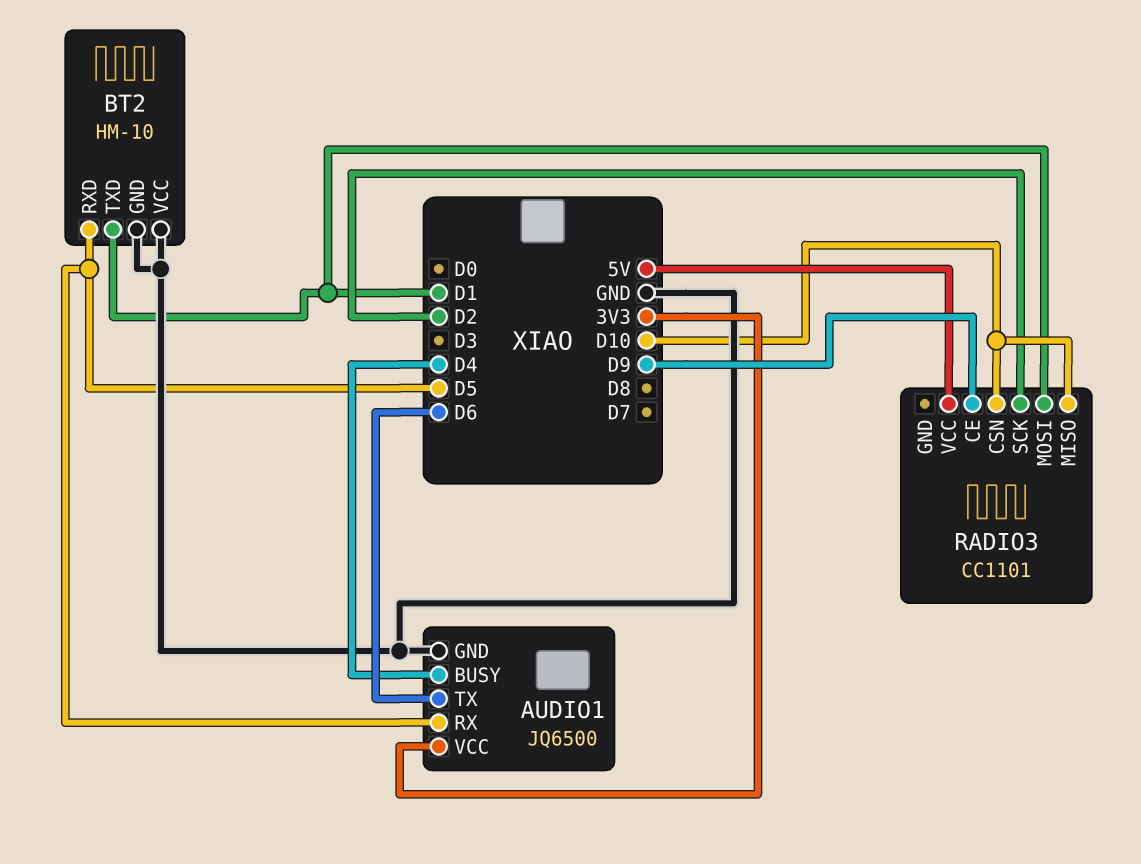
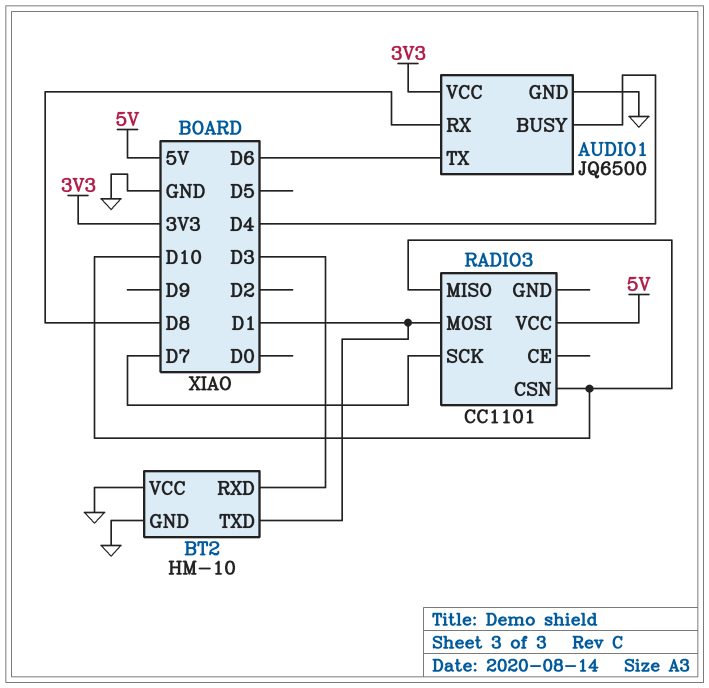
AUDIO1 pin RX: D5 -> D8
BT2 pin RXD: D5 -> D3
RADIO3 pin CE: D9 -> none
RADIO3 pin SCK: D2 -> D7

